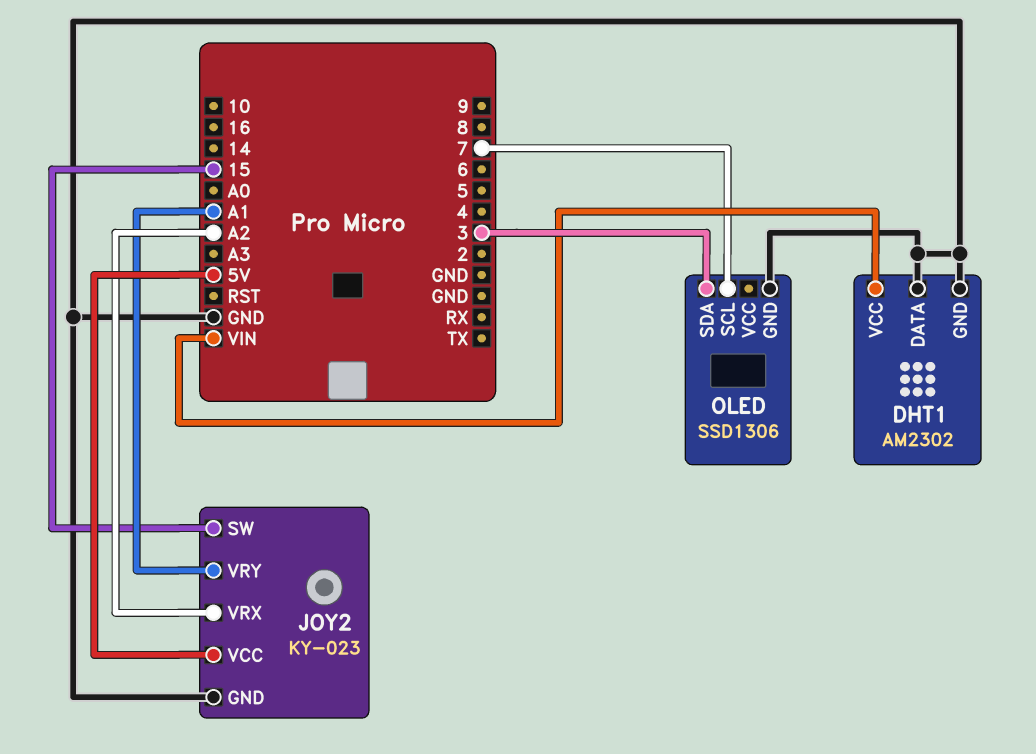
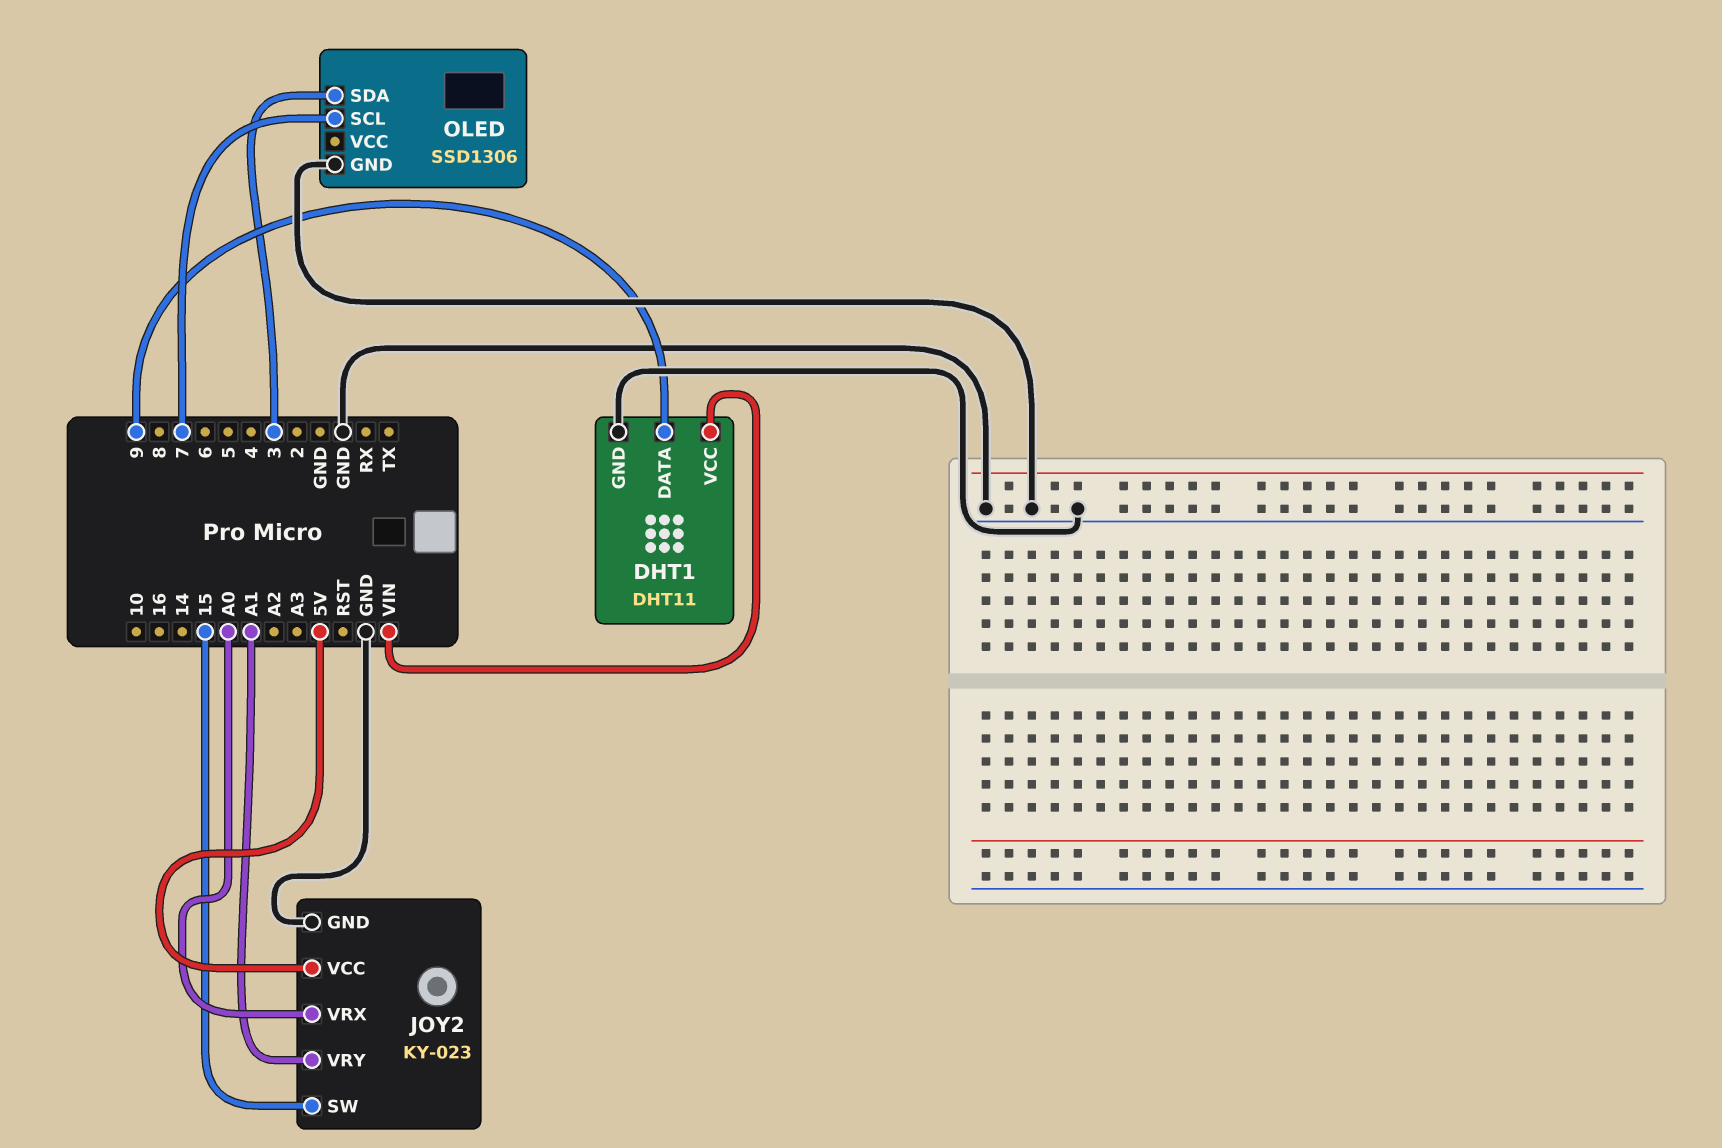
DHT1: AM2302 -> DHT11
DHT1 pin DATA: GND -> 9
JOY2 pin VRX: A2 -> A0

